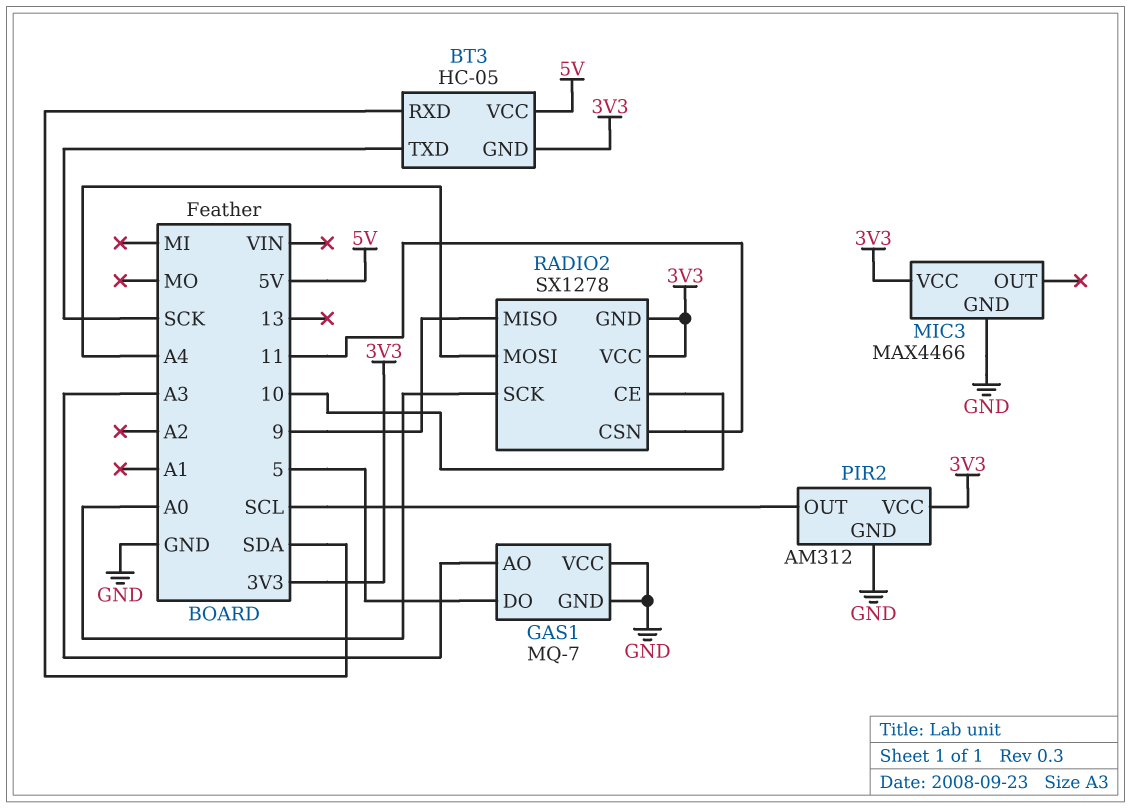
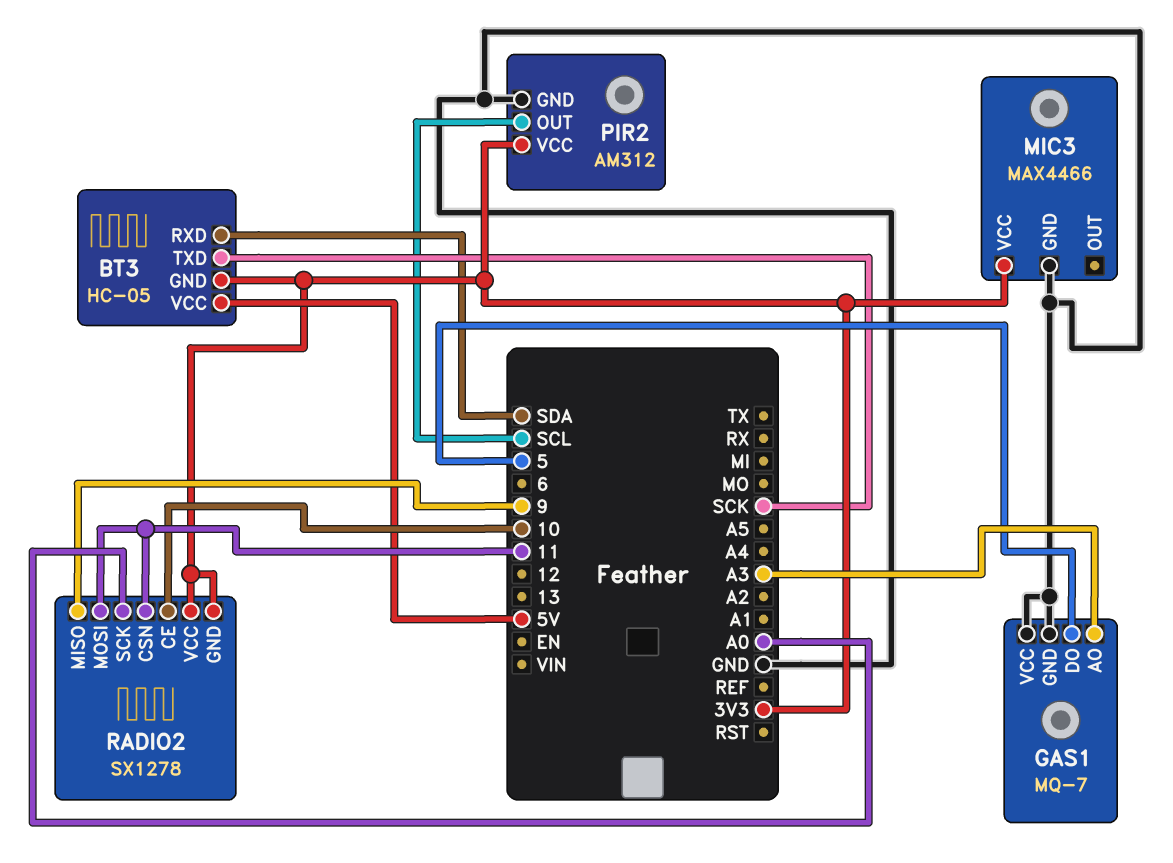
RADIO2 pin MOSI: A4 -> 11

